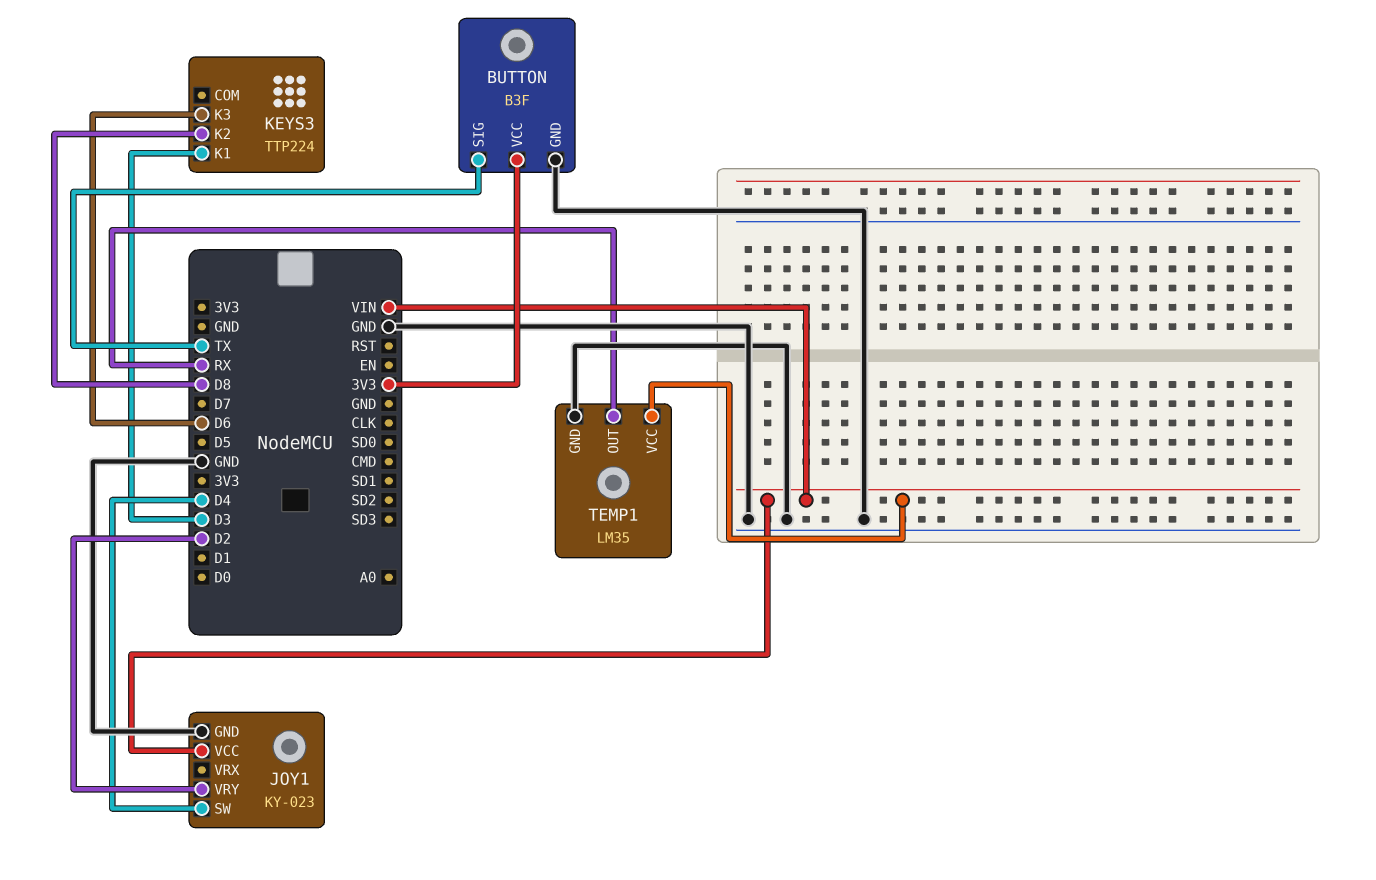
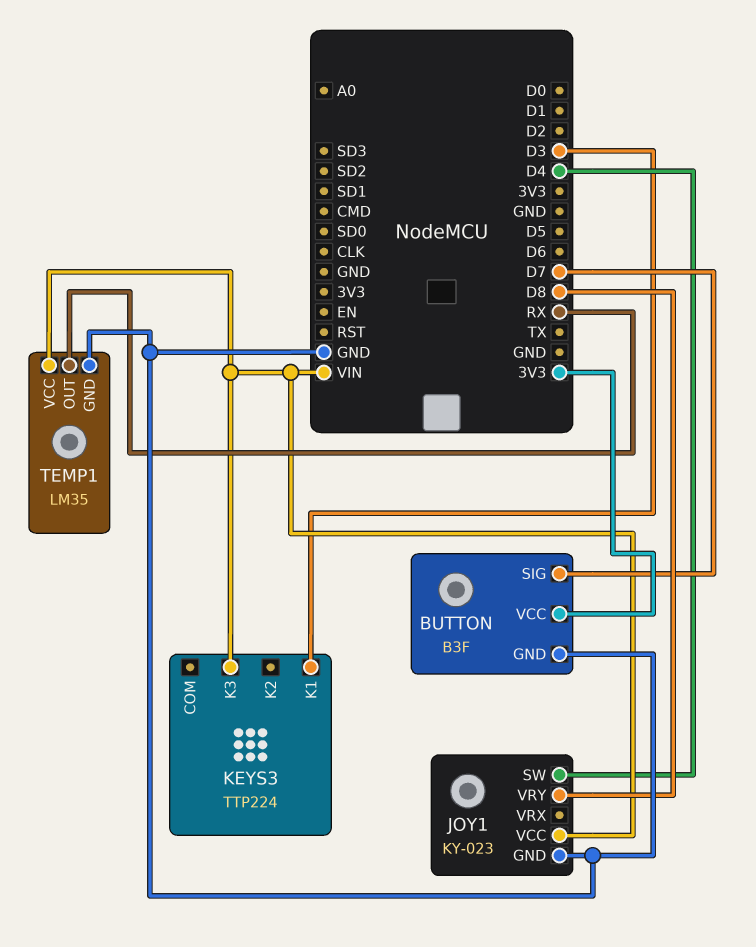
BUTTON pin SIG: TX -> D7
JOY1 pin VRY: D2 -> D8
KEYS3 pin K2: D8 -> none
KEYS3 pin K3: D6 -> VIN

